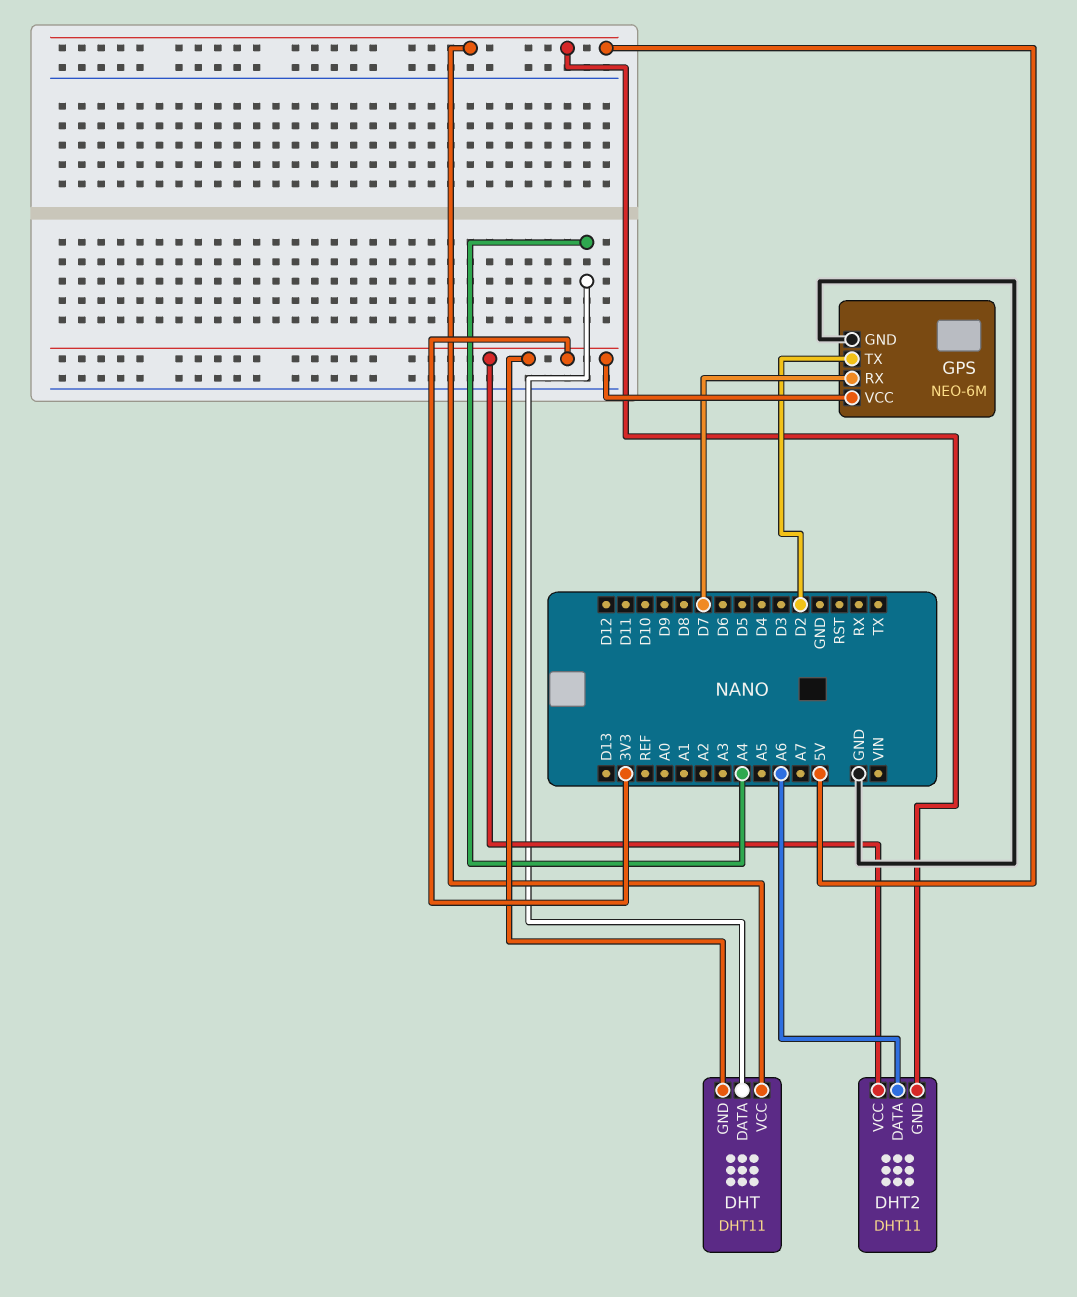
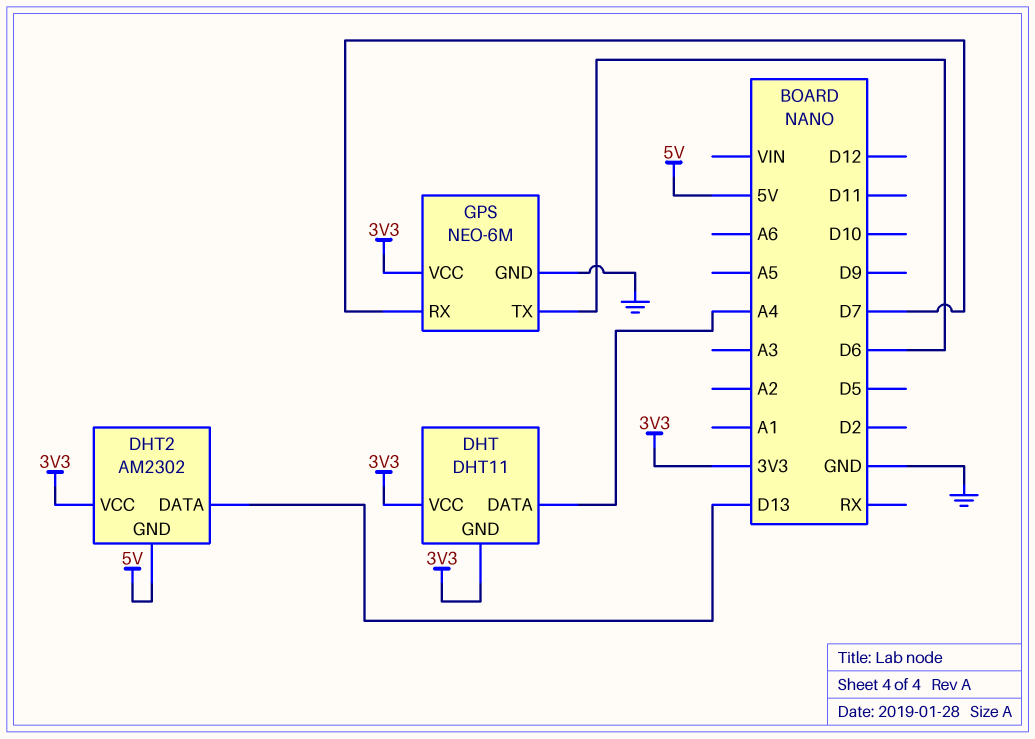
DHT pin VCC: 5V -> 3V3
DHT2: DHT11 -> AM2302
DHT2 pin DATA: A6 -> D13
GPS pin TX: D2 -> D6

